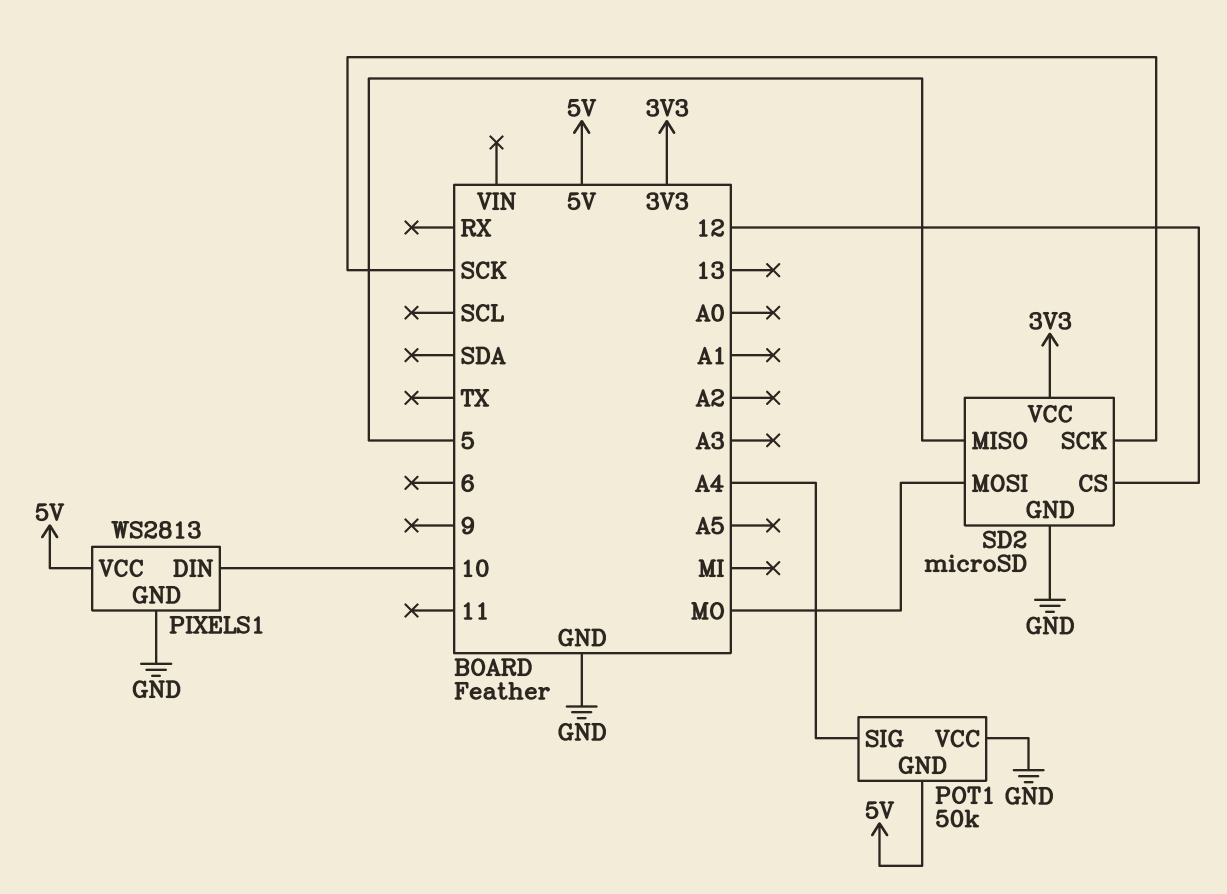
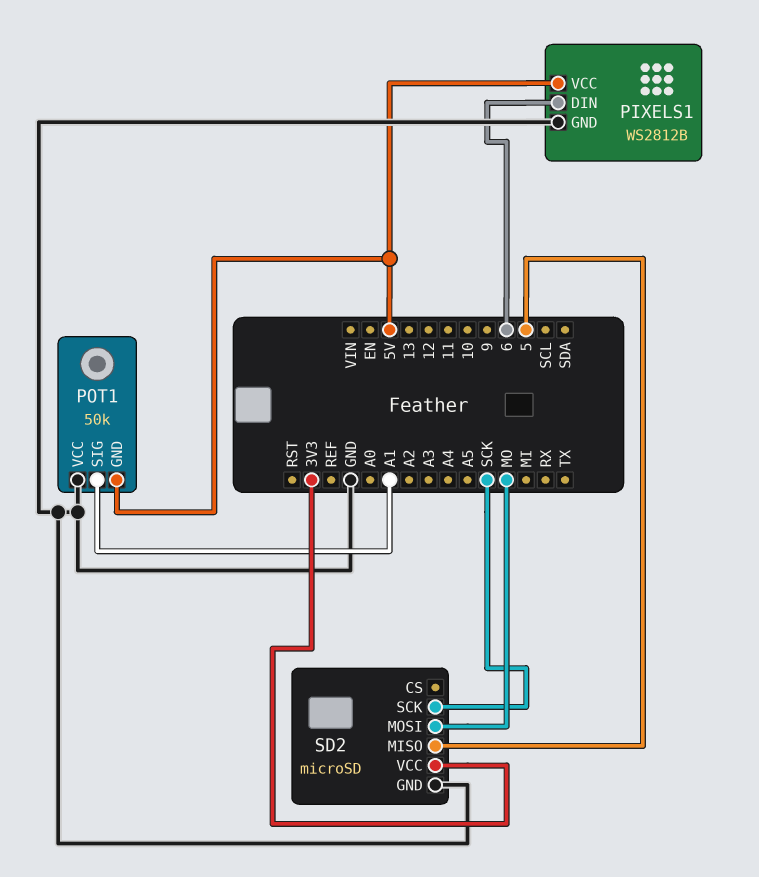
PIXELS1: WS2813 -> WS2812B
PIXELS1 pin DIN: 10 -> 6
POT1 pin SIG: A4 -> A1
SD2 pin CS: 12 -> none

